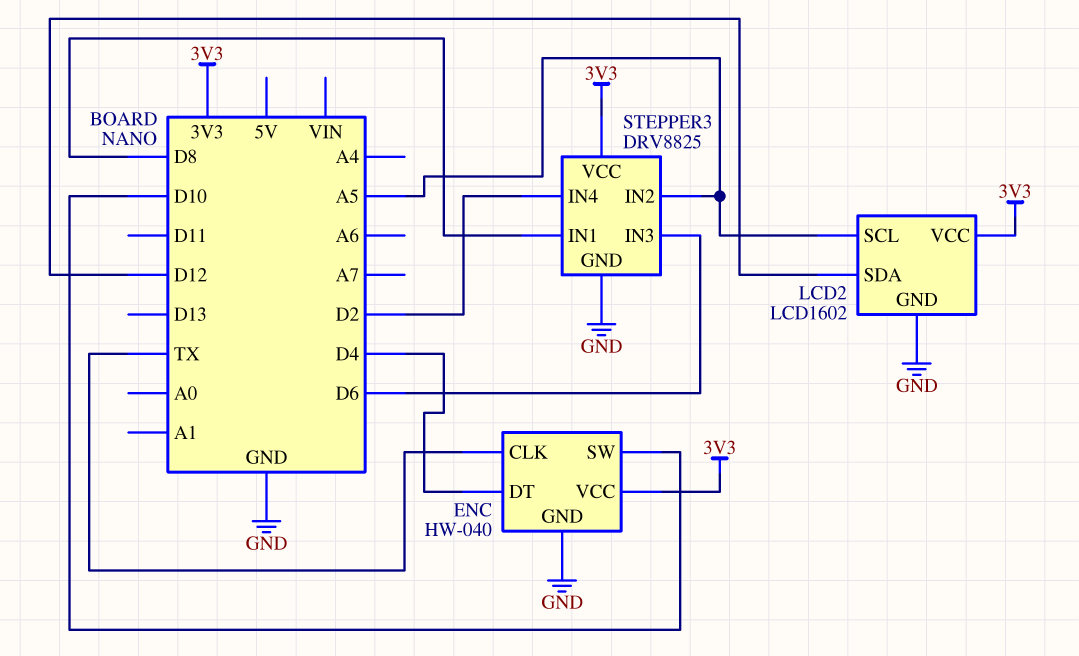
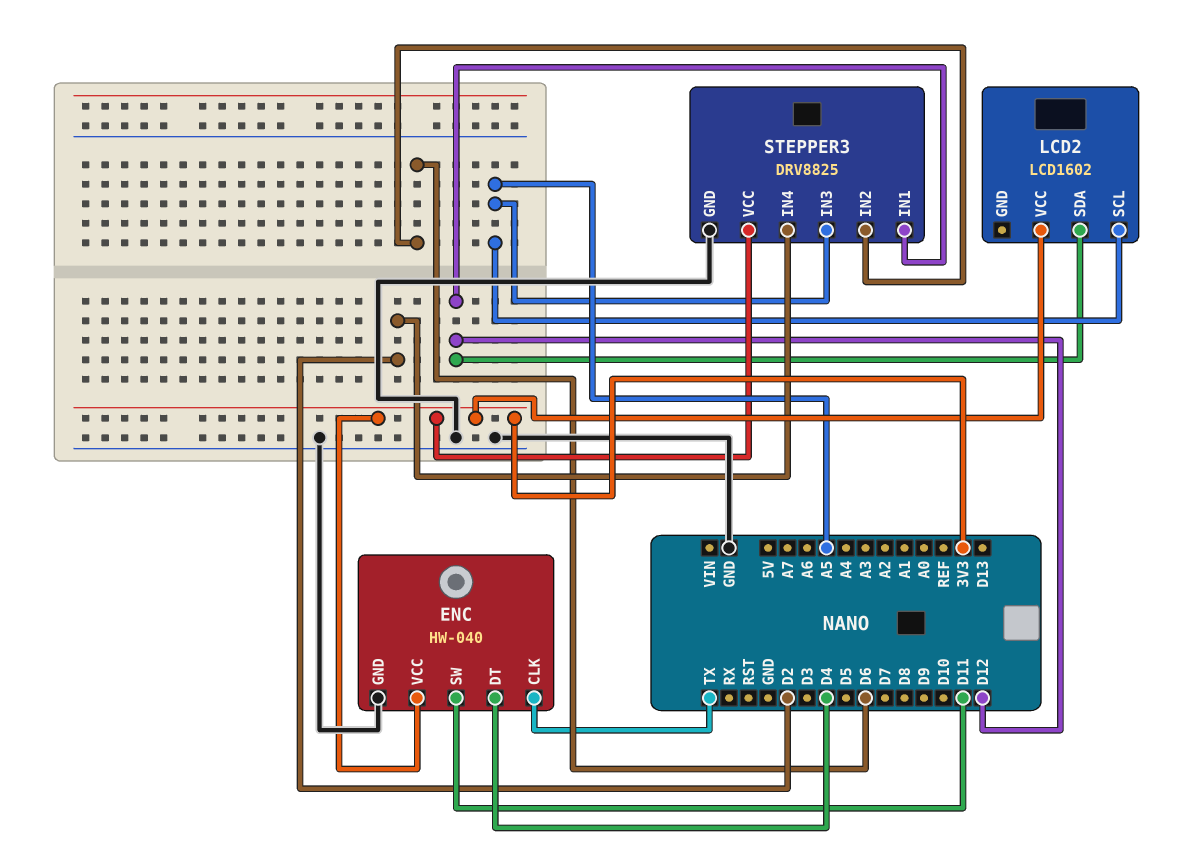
ENC pin SW: D10 -> D11
LCD2 pin GND: GND -> none
STEPPER3 pin IN1: D8 -> D12
STEPPER3 pin IN2: A5 -> D6
STEPPER3 pin IN3: D6 -> A5

